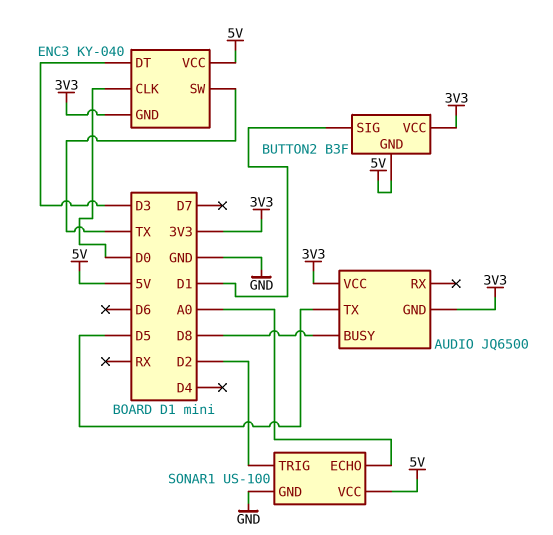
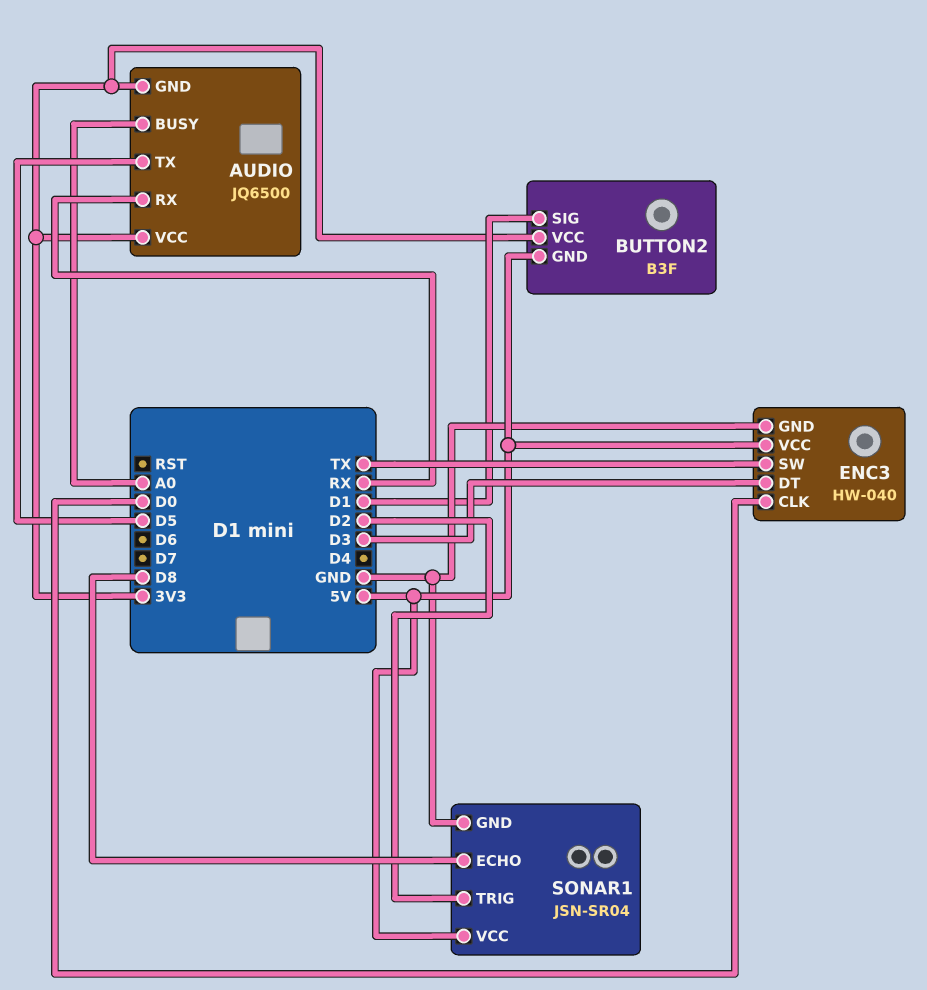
AUDIO pin BUSY: D8 -> A0
AUDIO pin RX: none -> RX
ENC3: KY-040 -> HW-040
ENC3 pin GND: 3V3 -> GND
SONAR1: US-100 -> JSN-SR04
SONAR1 pin ECHO: A0 -> D8

